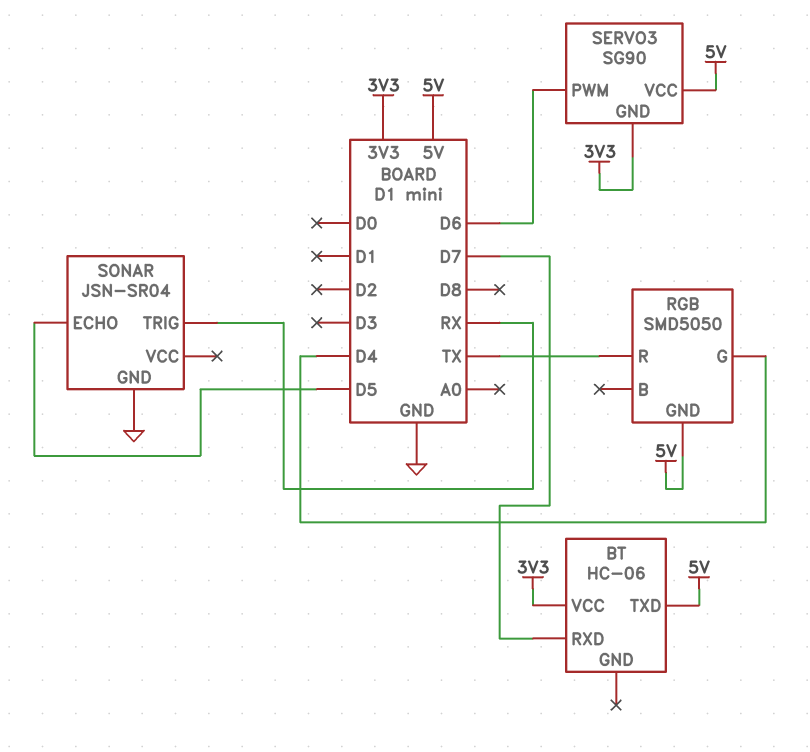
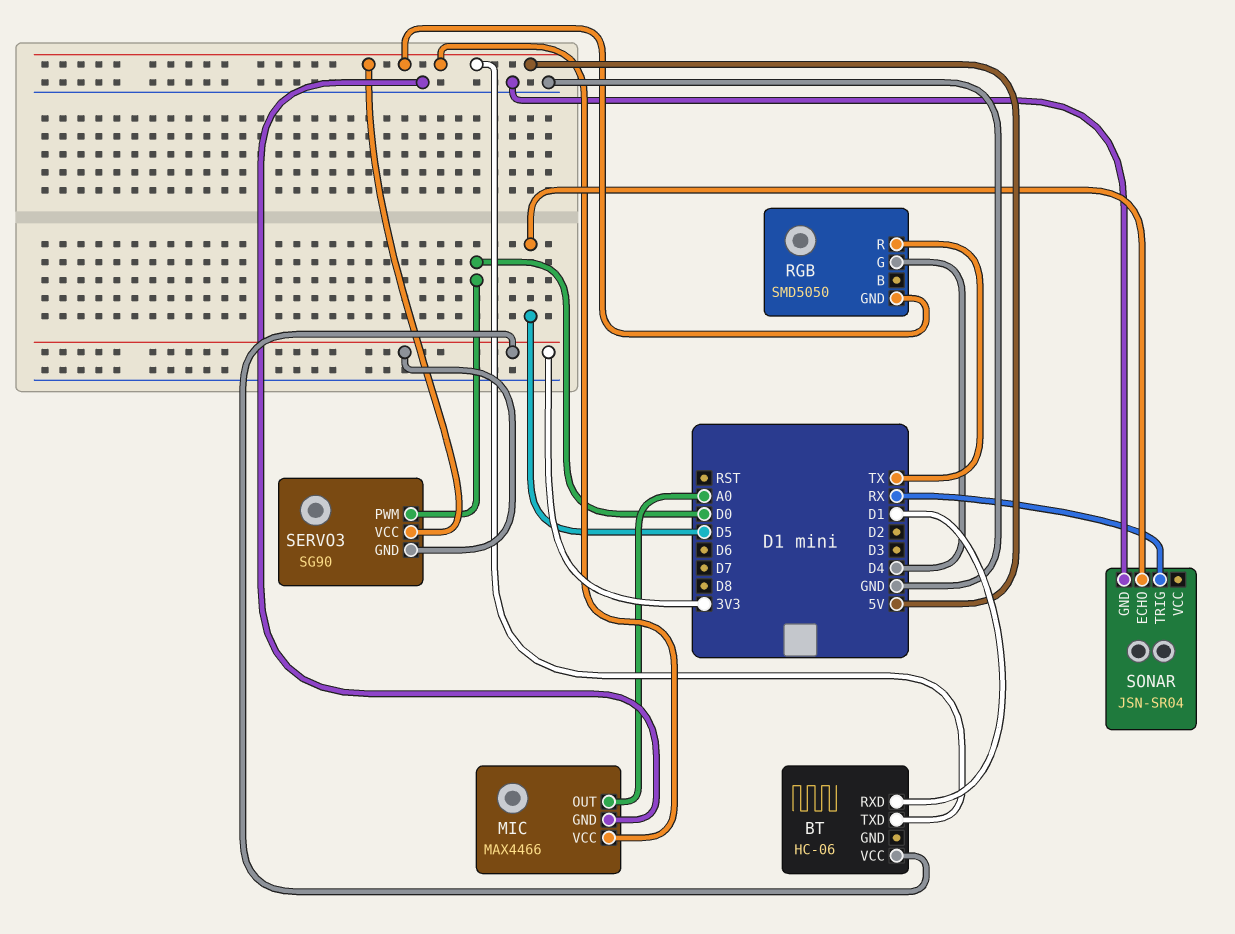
BT pin RXD: D7 -> D1
MIC: none -> MAX4466
MIC pin GND: none -> GND
MIC pin OUT: none -> A0
MIC pin VCC: none -> 5V
SERVO3 pin PWM: D6 -> D0

